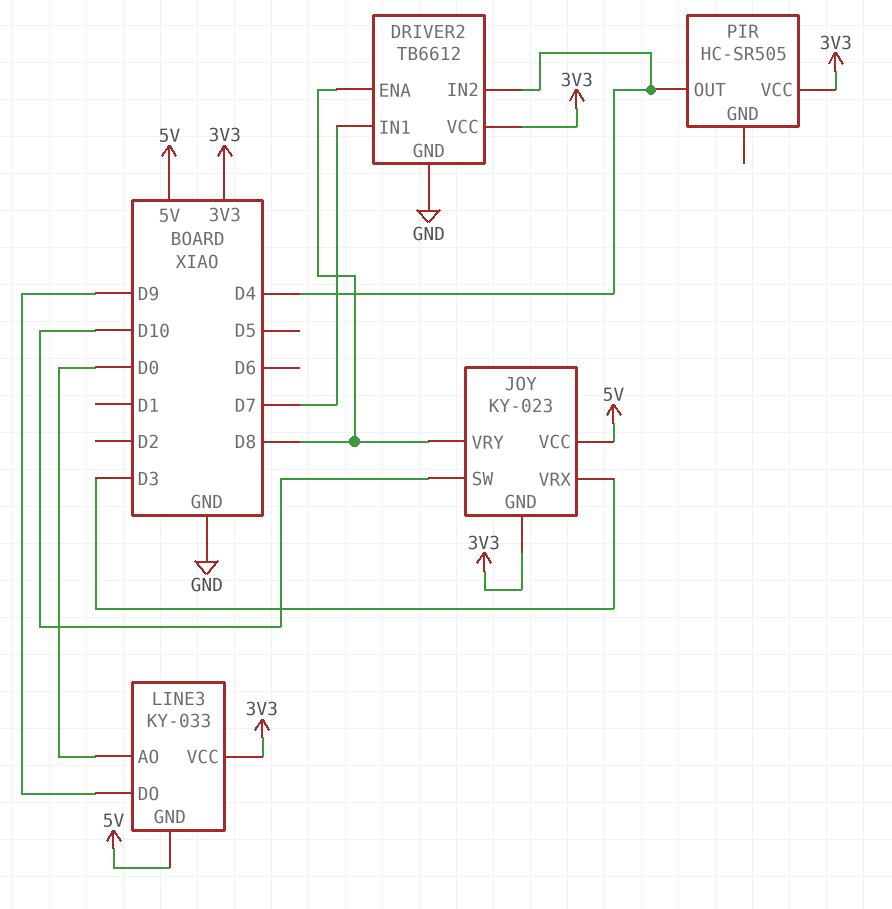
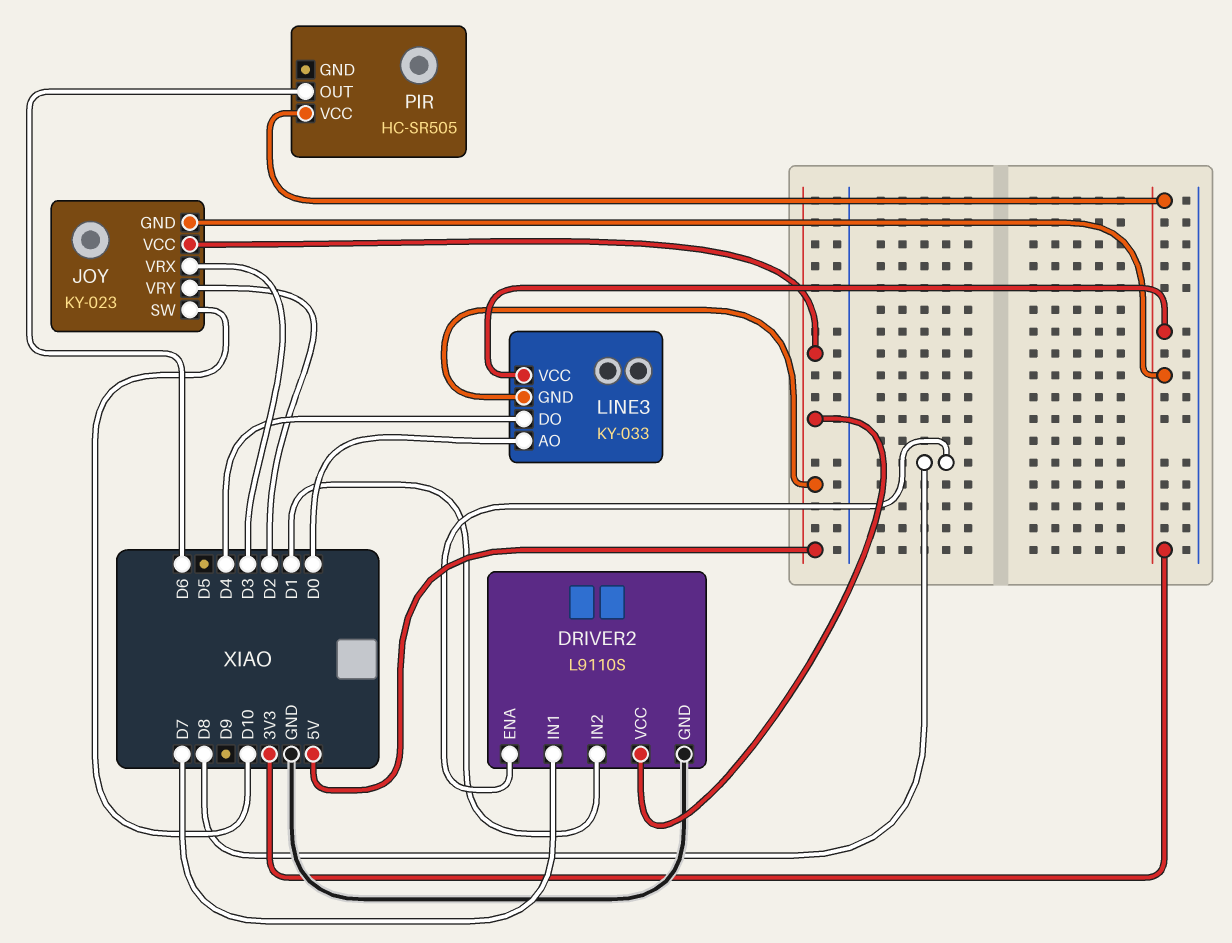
DRIVER2: TB6612 -> L9110S
DRIVER2 pin IN2: D4 -> D1
DRIVER2 pin VCC: 3V3 -> 5V
JOY pin VRY: D8 -> D2
LINE3 pin DO: D9 -> D4
PIR pin OUT: D4 -> D6

